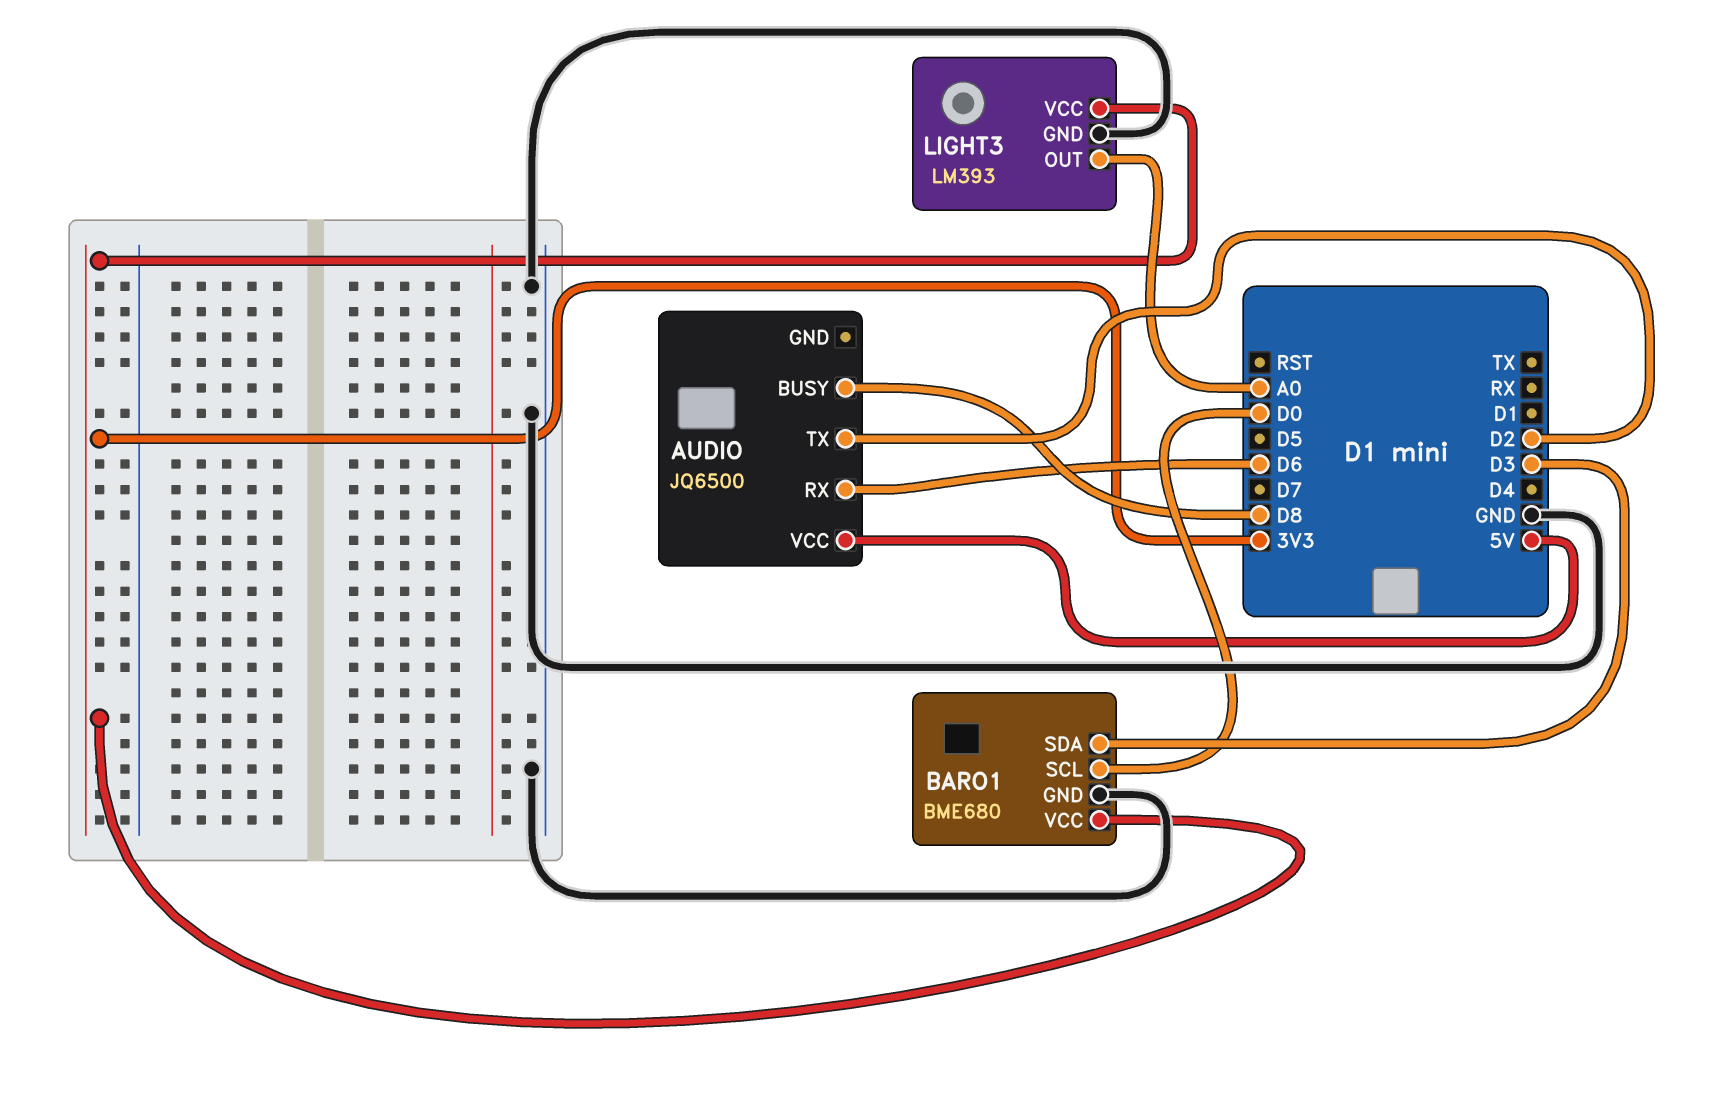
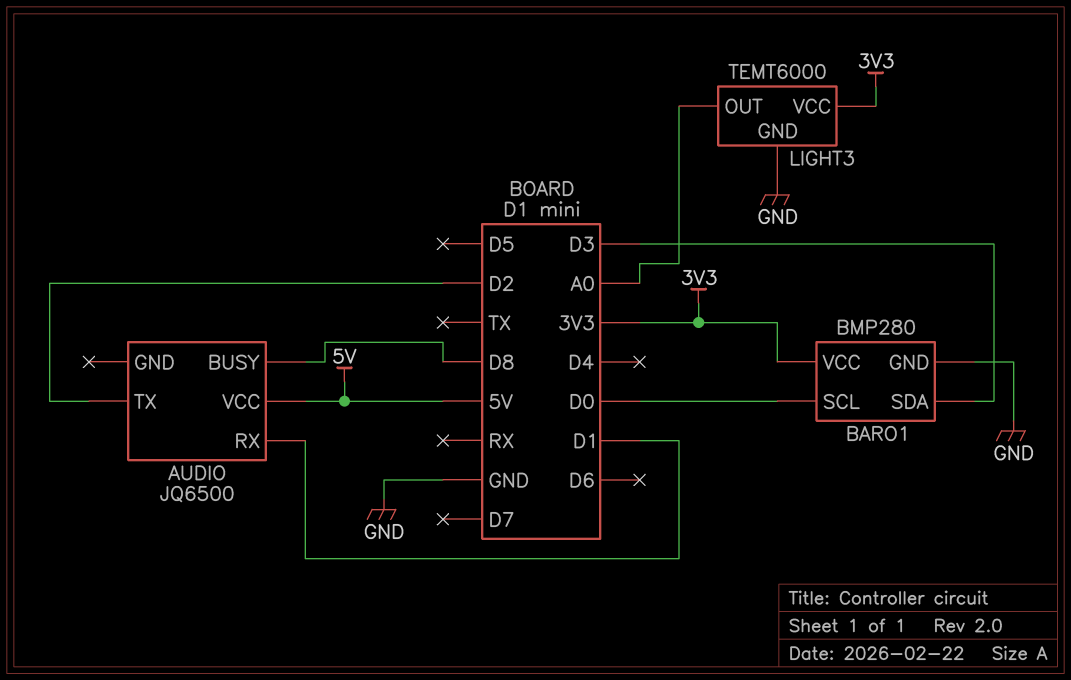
AUDIO pin RX: D6 -> D1
BARO1: BME680 -> BMP280
LIGHT3: LM393 -> TEMT6000

